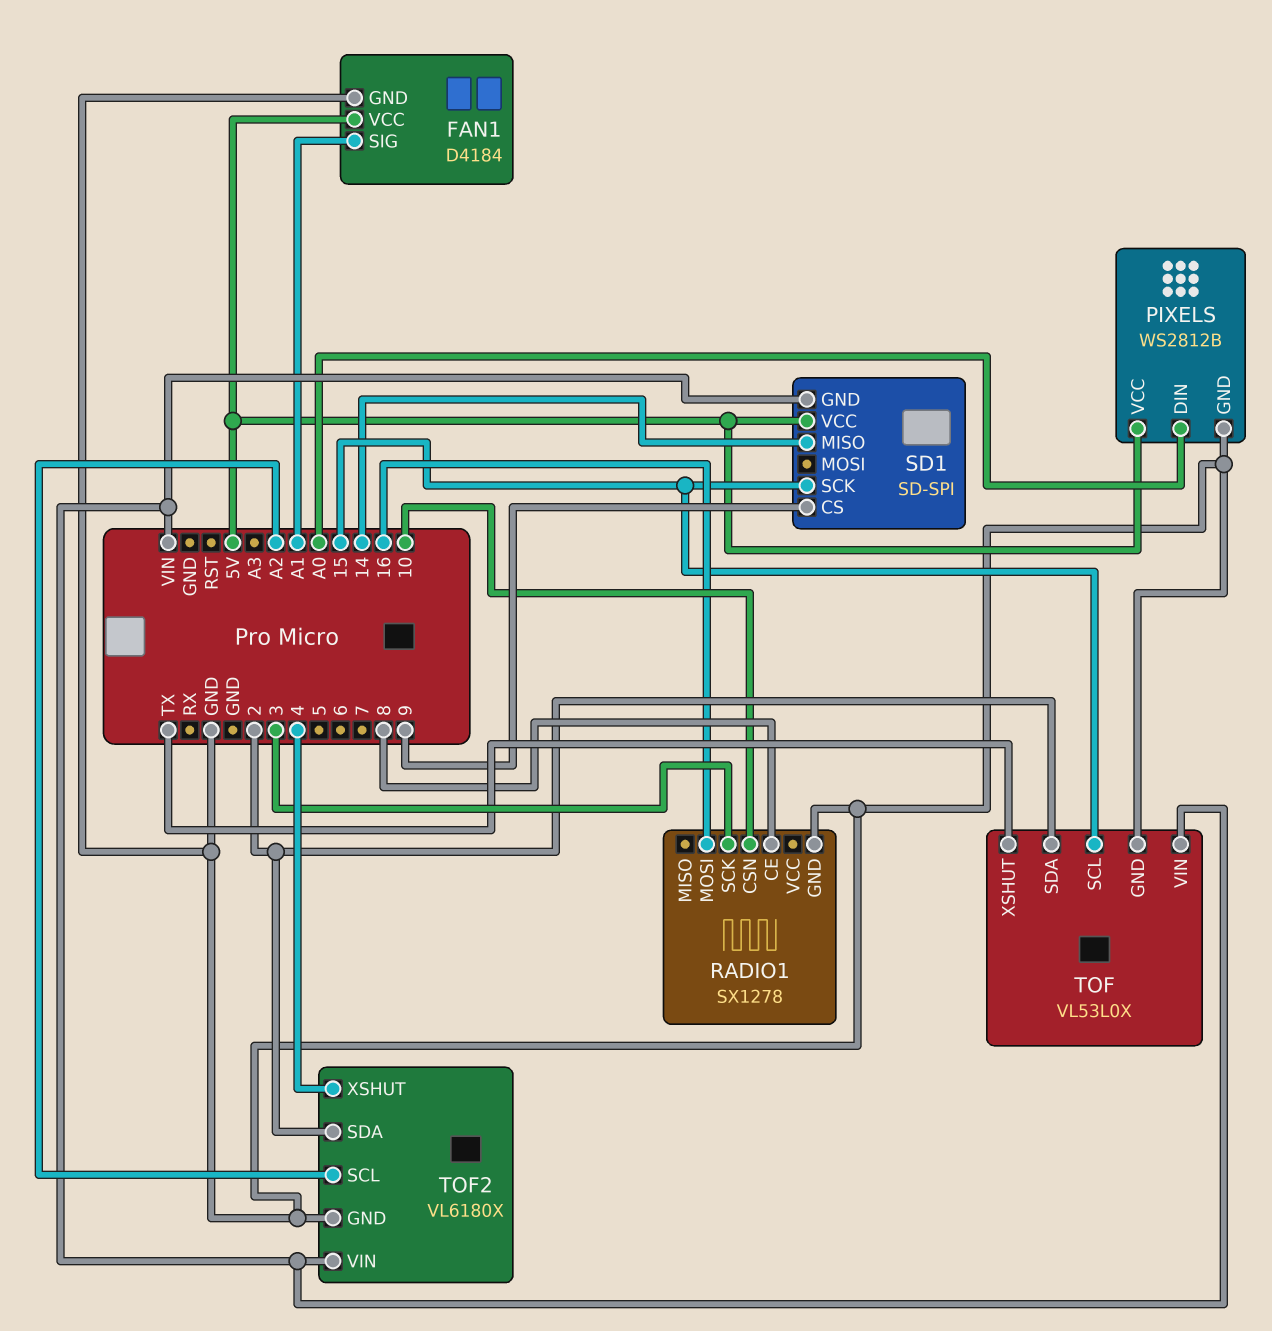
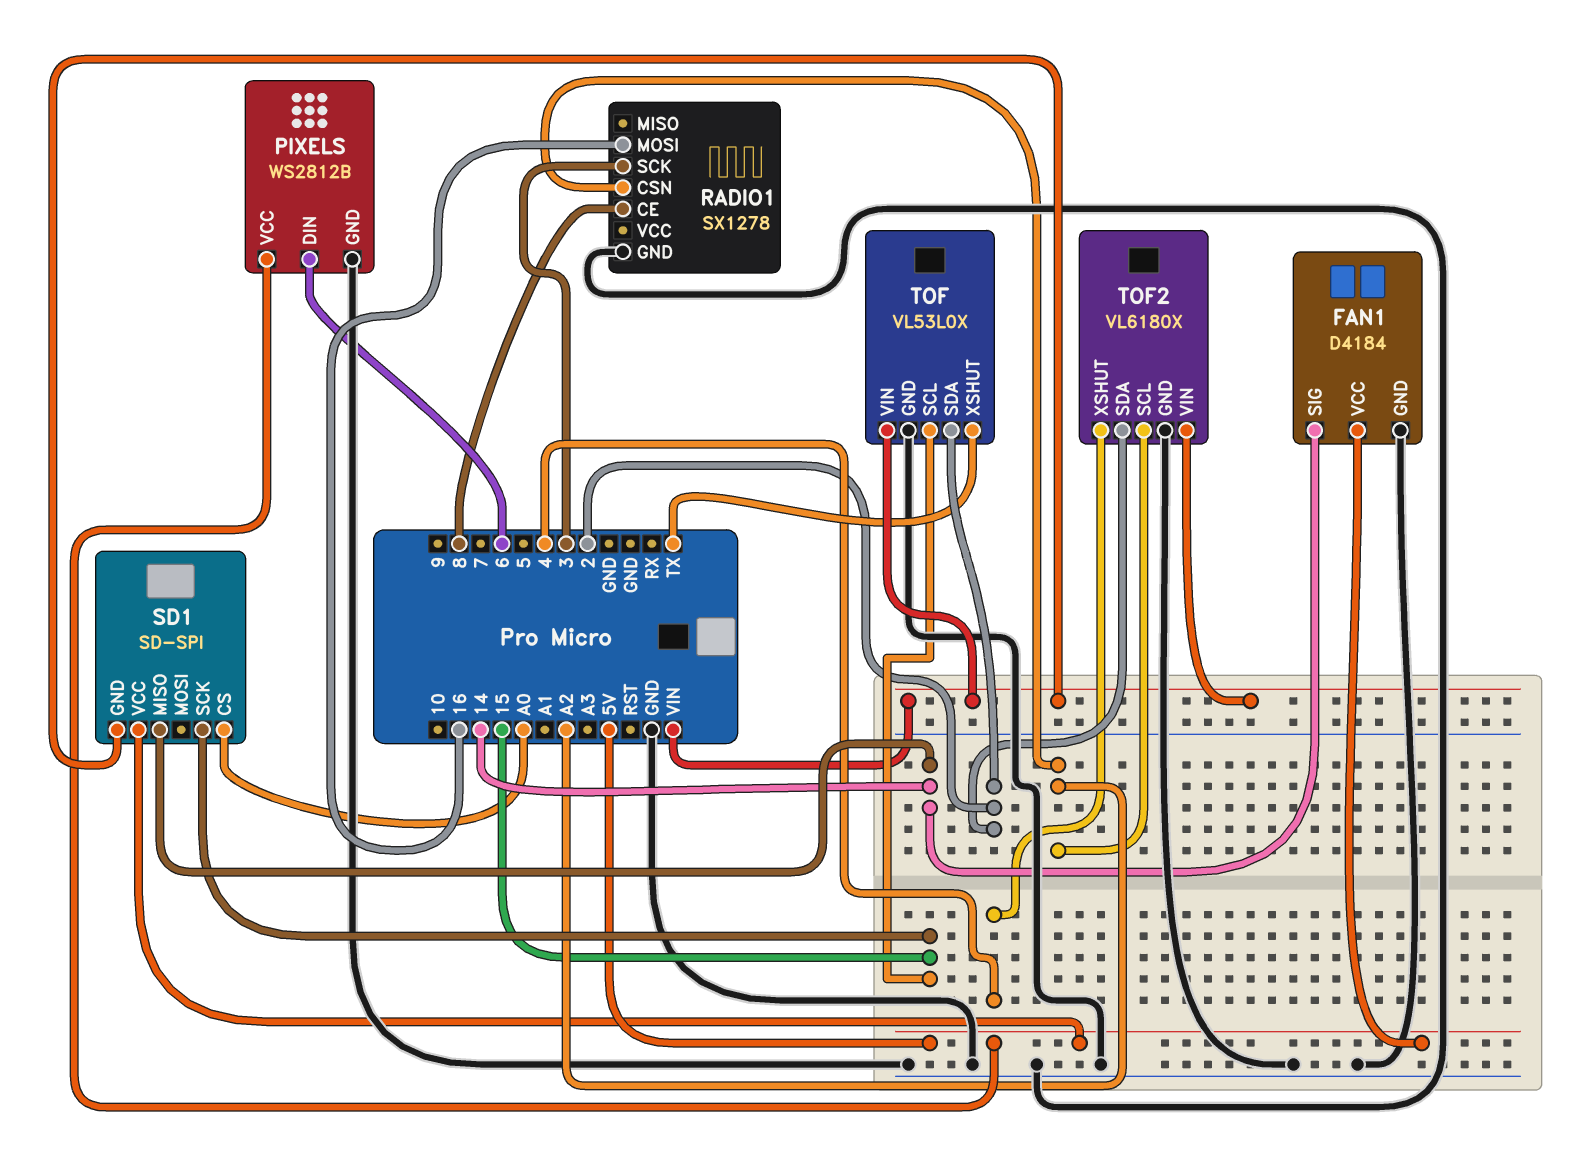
FAN1 pin SIG: A1 -> 14
PIXELS pin DIN: A0 -> 6
RADIO1 pin CSN: 10 -> A2
SD1 pin CS: 9 -> A0

